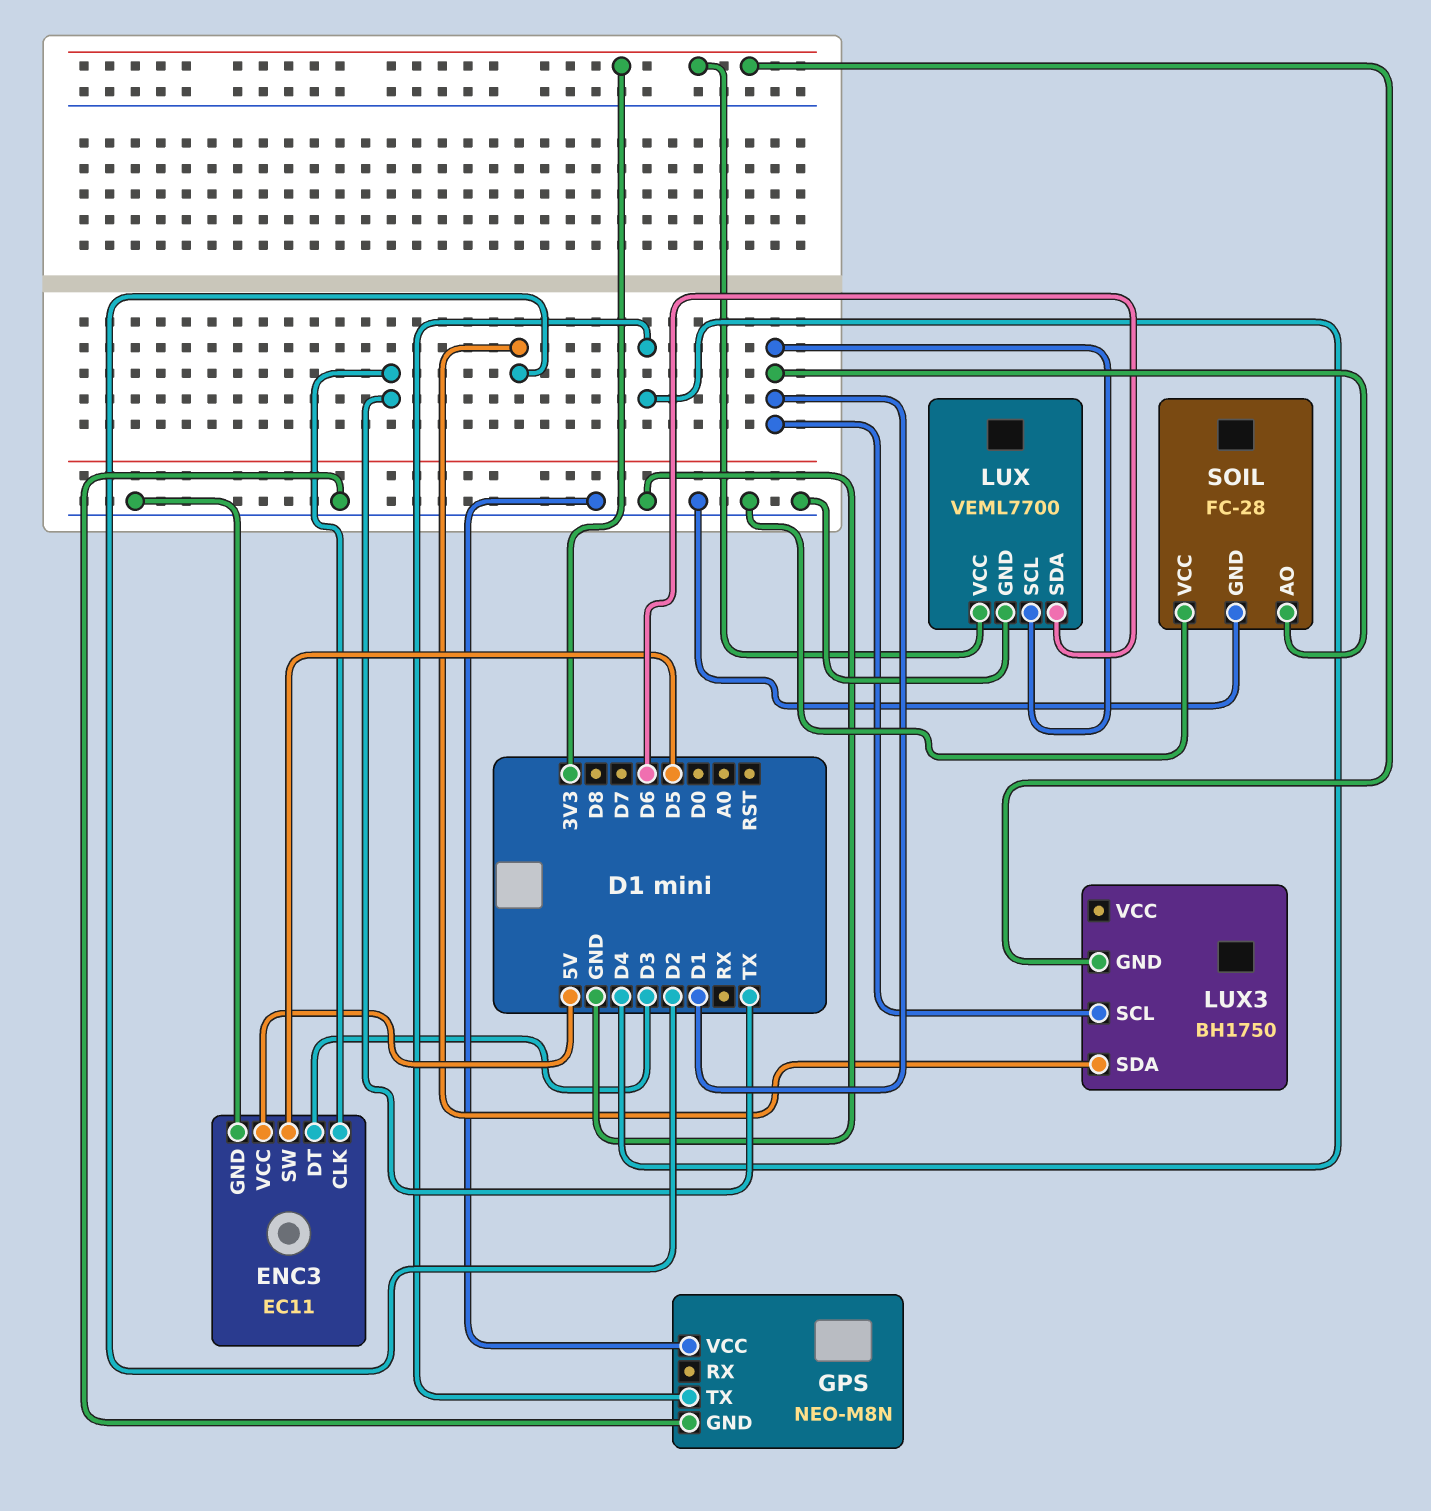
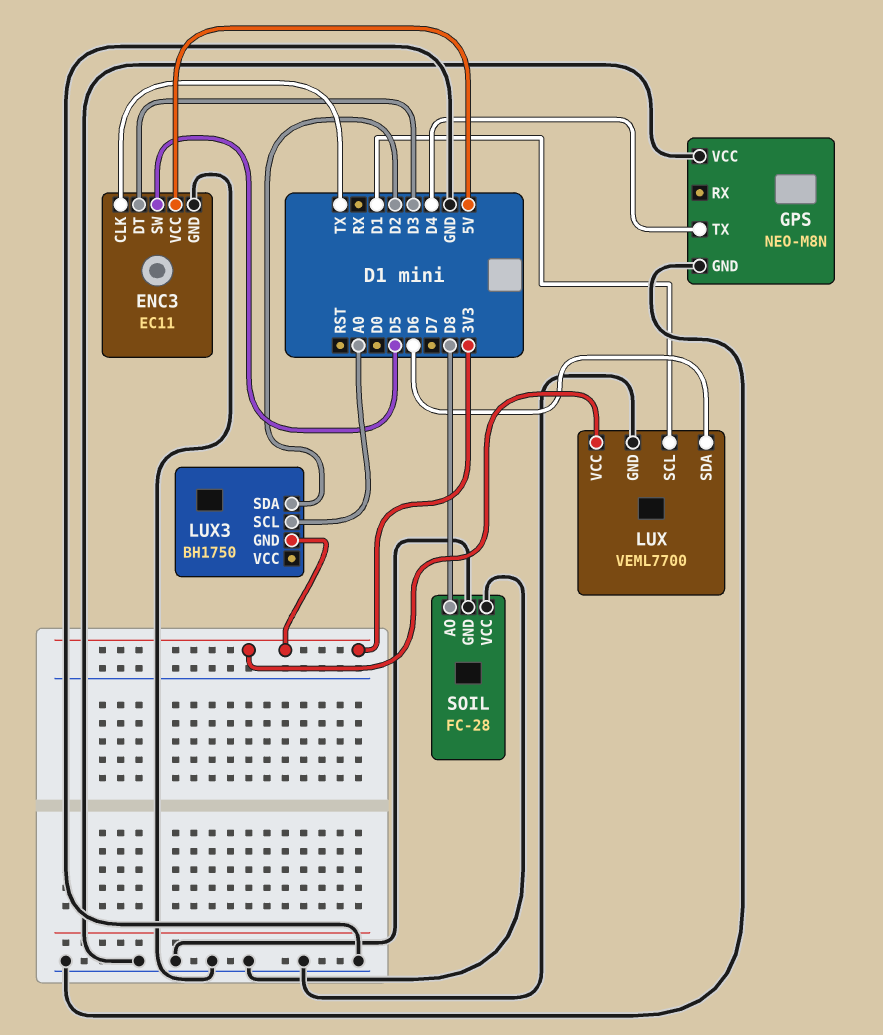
LUX3 pin SCL: D1 -> A0
SOIL pin AO: D1 -> D8

